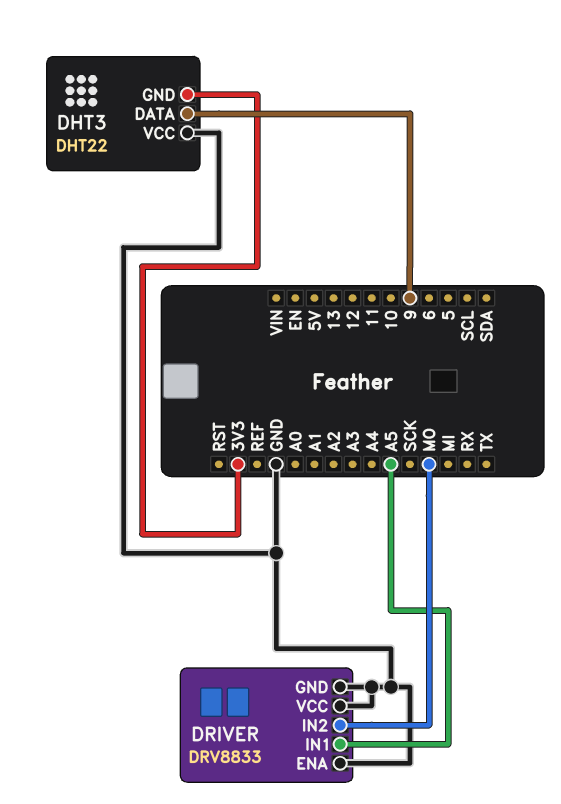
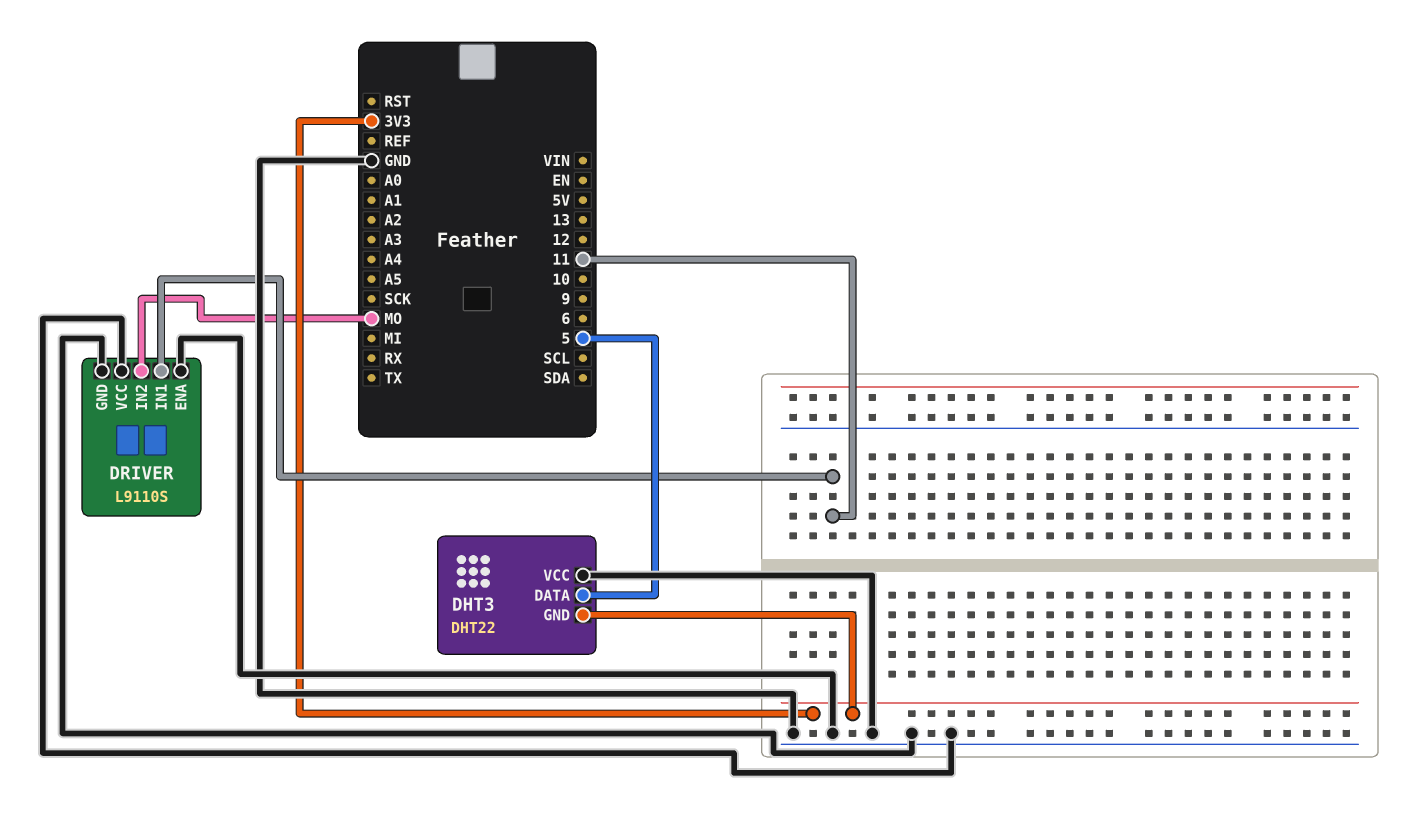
DHT3 pin DATA: 9 -> 5
DRIVER: DRV8833 -> L9110S
DRIVER pin IN1: A5 -> 11

